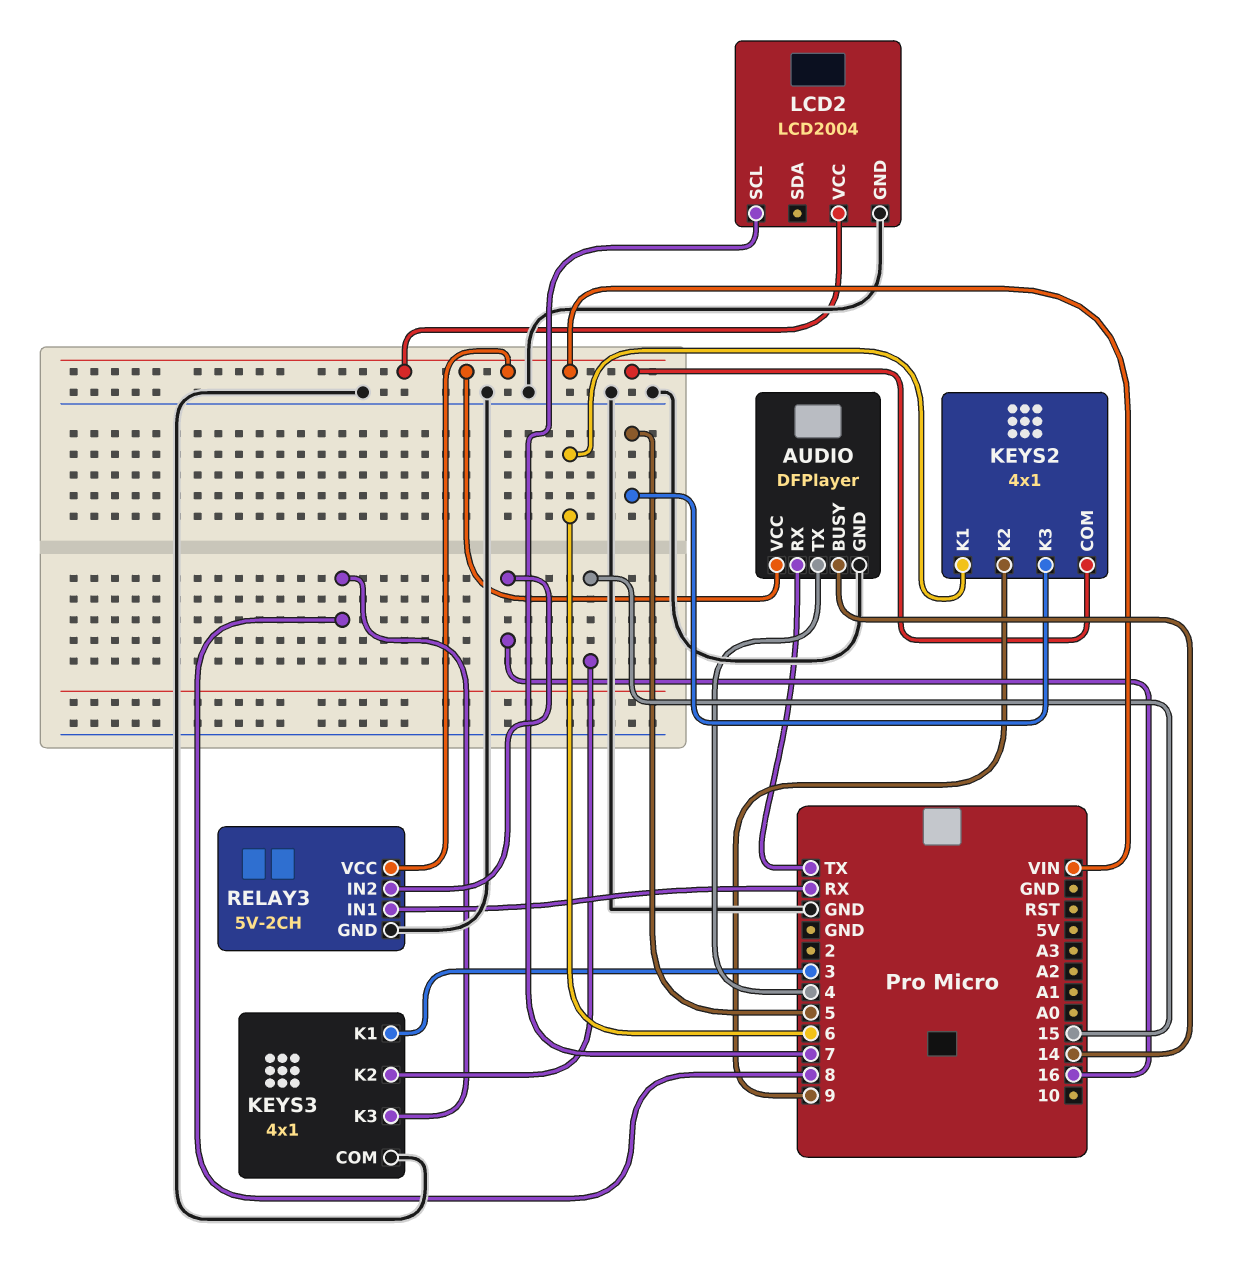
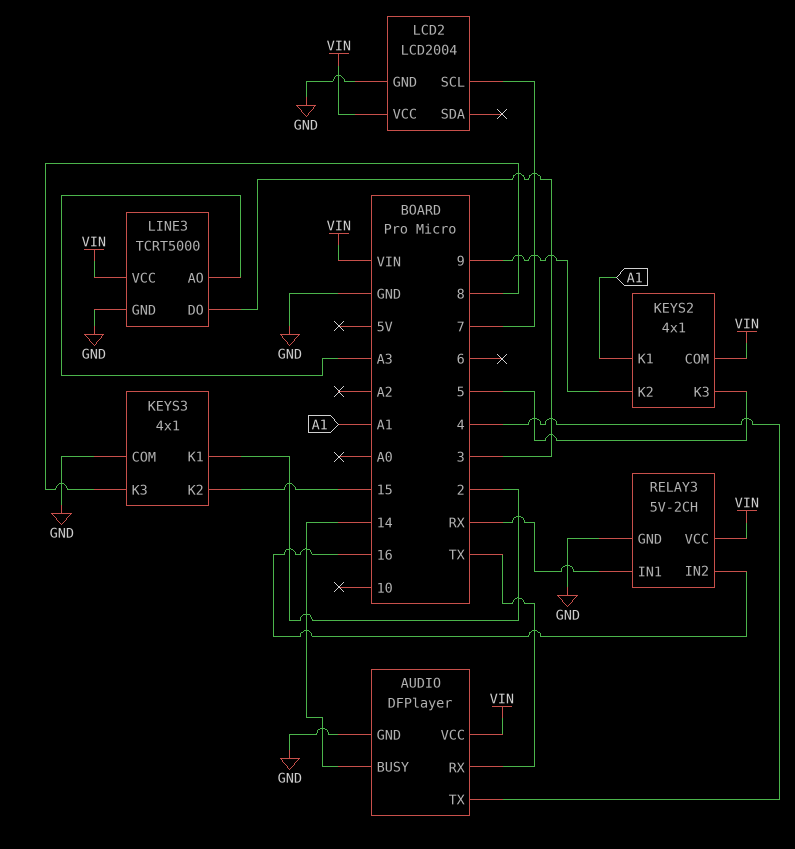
KEYS2 pin K1: 6 -> A1
KEYS3 pin K1: 3 -> 2
LINE3: none -> TCRT5000
LINE3 pin AO: none -> A3
LINE3 pin DO: none -> 3
LINE3 pin GND: none -> GND
LINE3 pin VCC: none -> VIN

